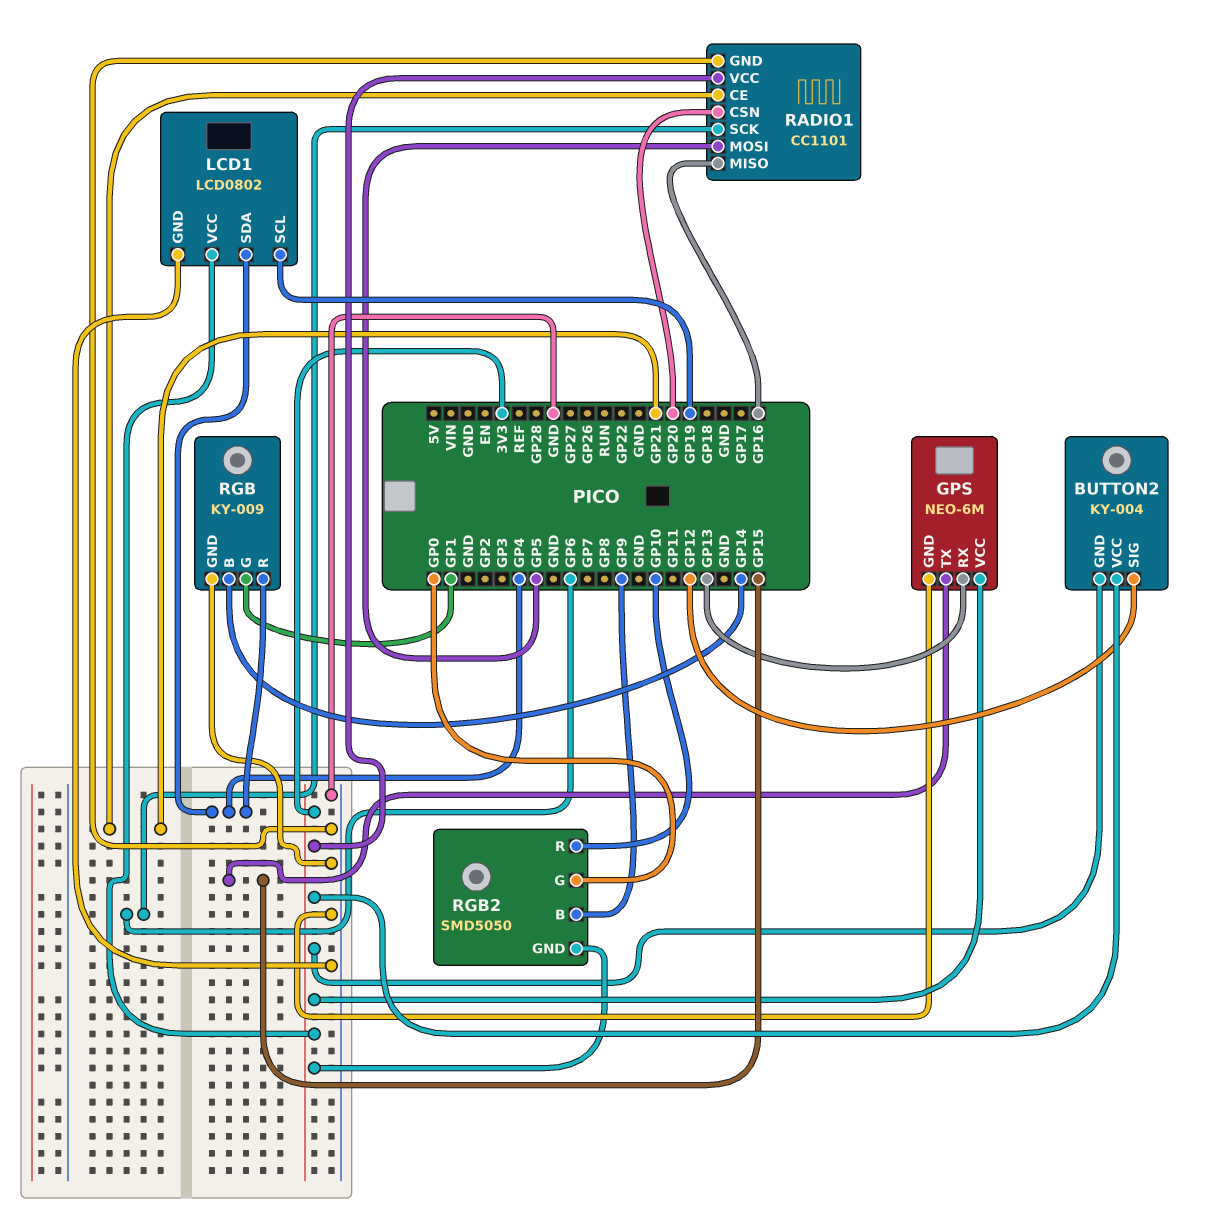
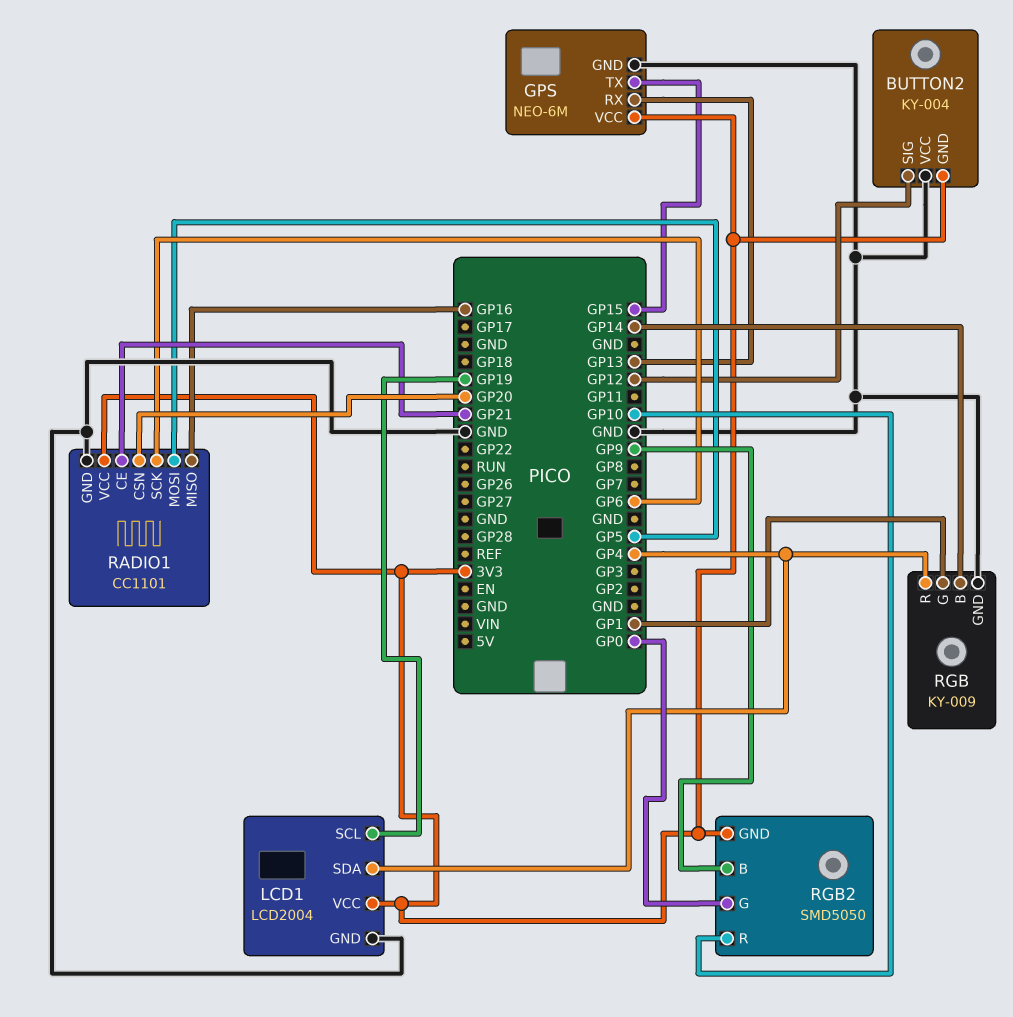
BUTTON2 pin VCC: 3V3 -> GND
LCD1: LCD0802 -> LCD2004

